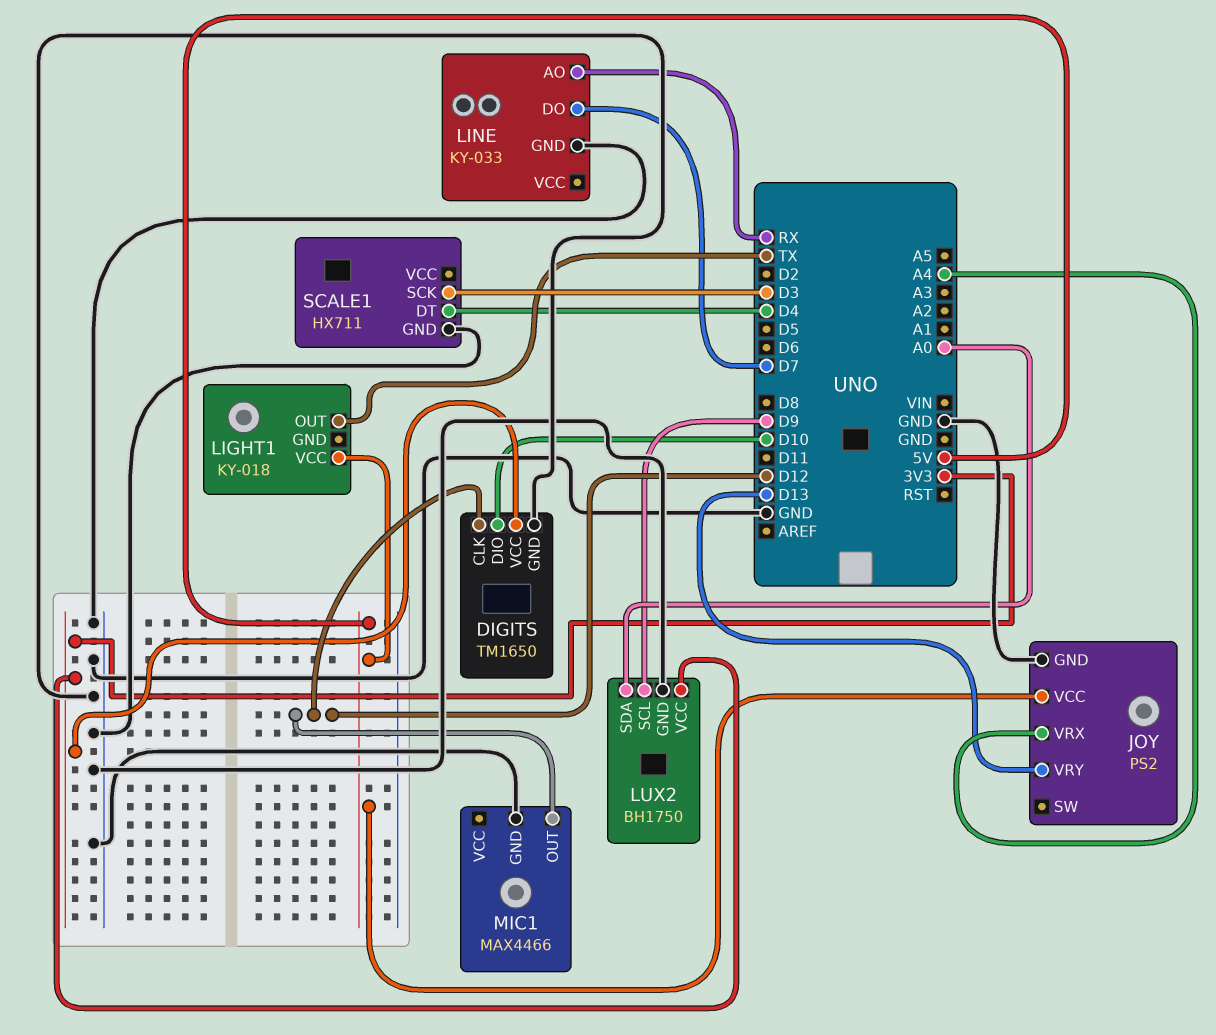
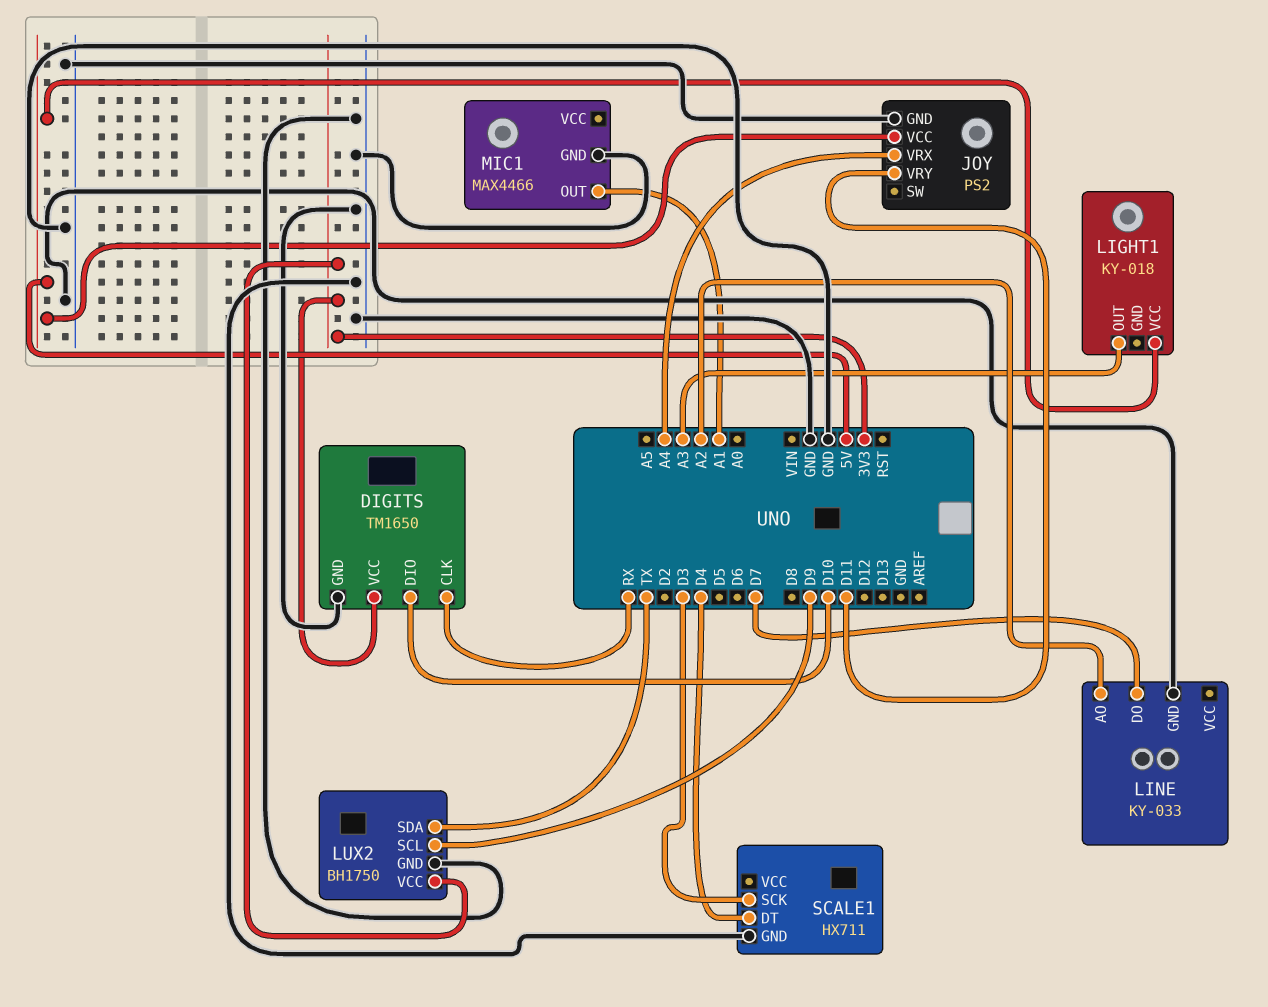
DIGITS pin CLK: D12 -> RX
JOY pin VRY: D13 -> D11
LIGHT1 pin OUT: TX -> A3
LINE pin AO: RX -> A2
LUX2 pin SDA: A0 -> TX
MIC1 pin OUT: D12 -> A1

